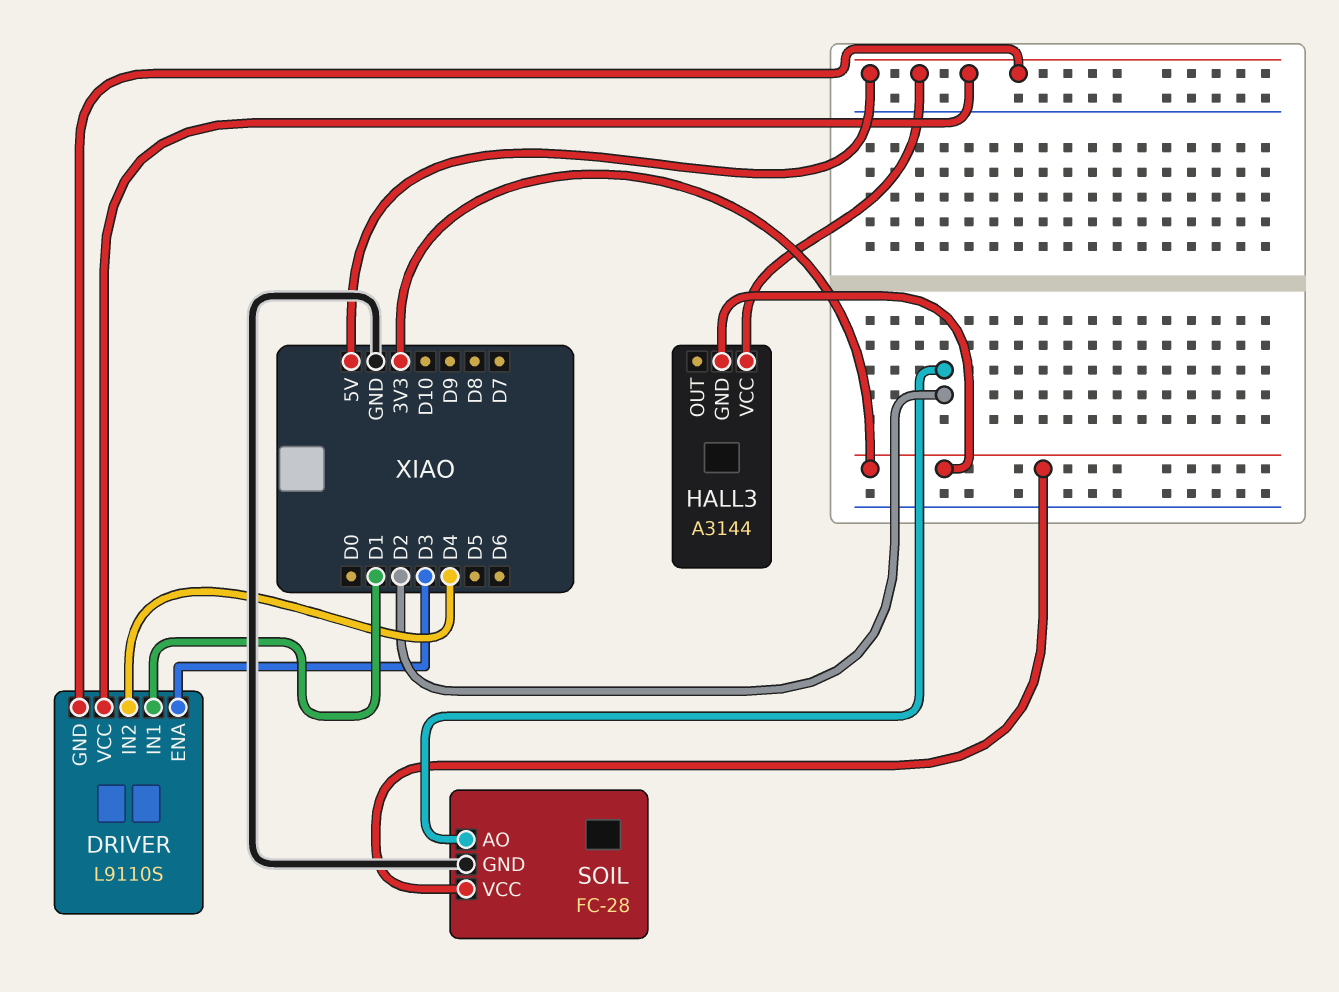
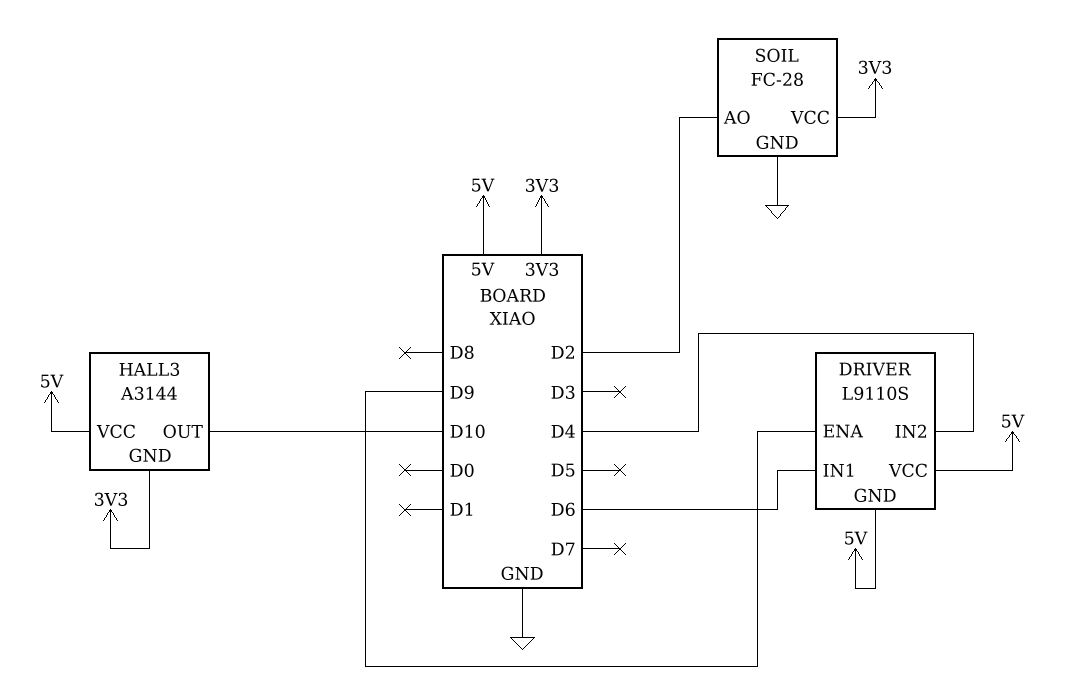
DRIVER pin ENA: D3 -> D9
DRIVER pin IN1: D1 -> D6
HALL3 pin OUT: none -> D10

